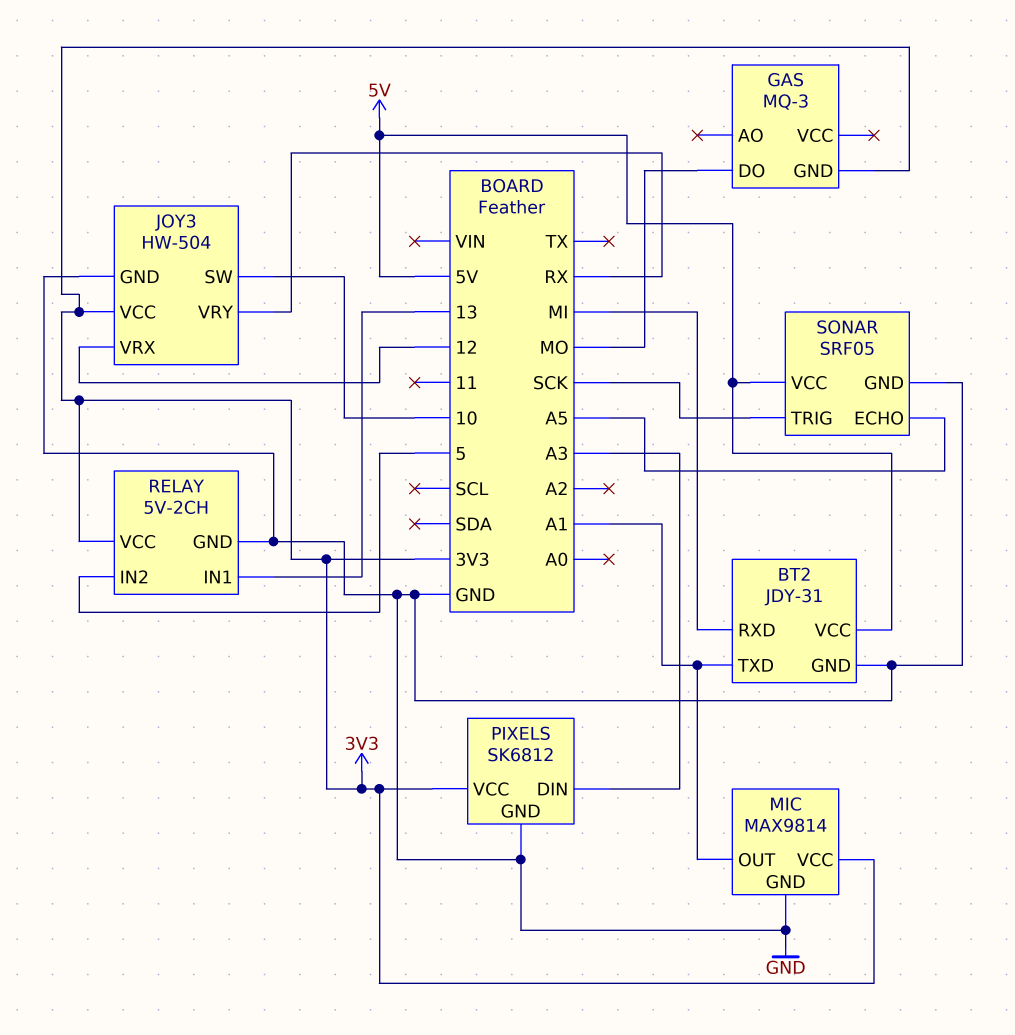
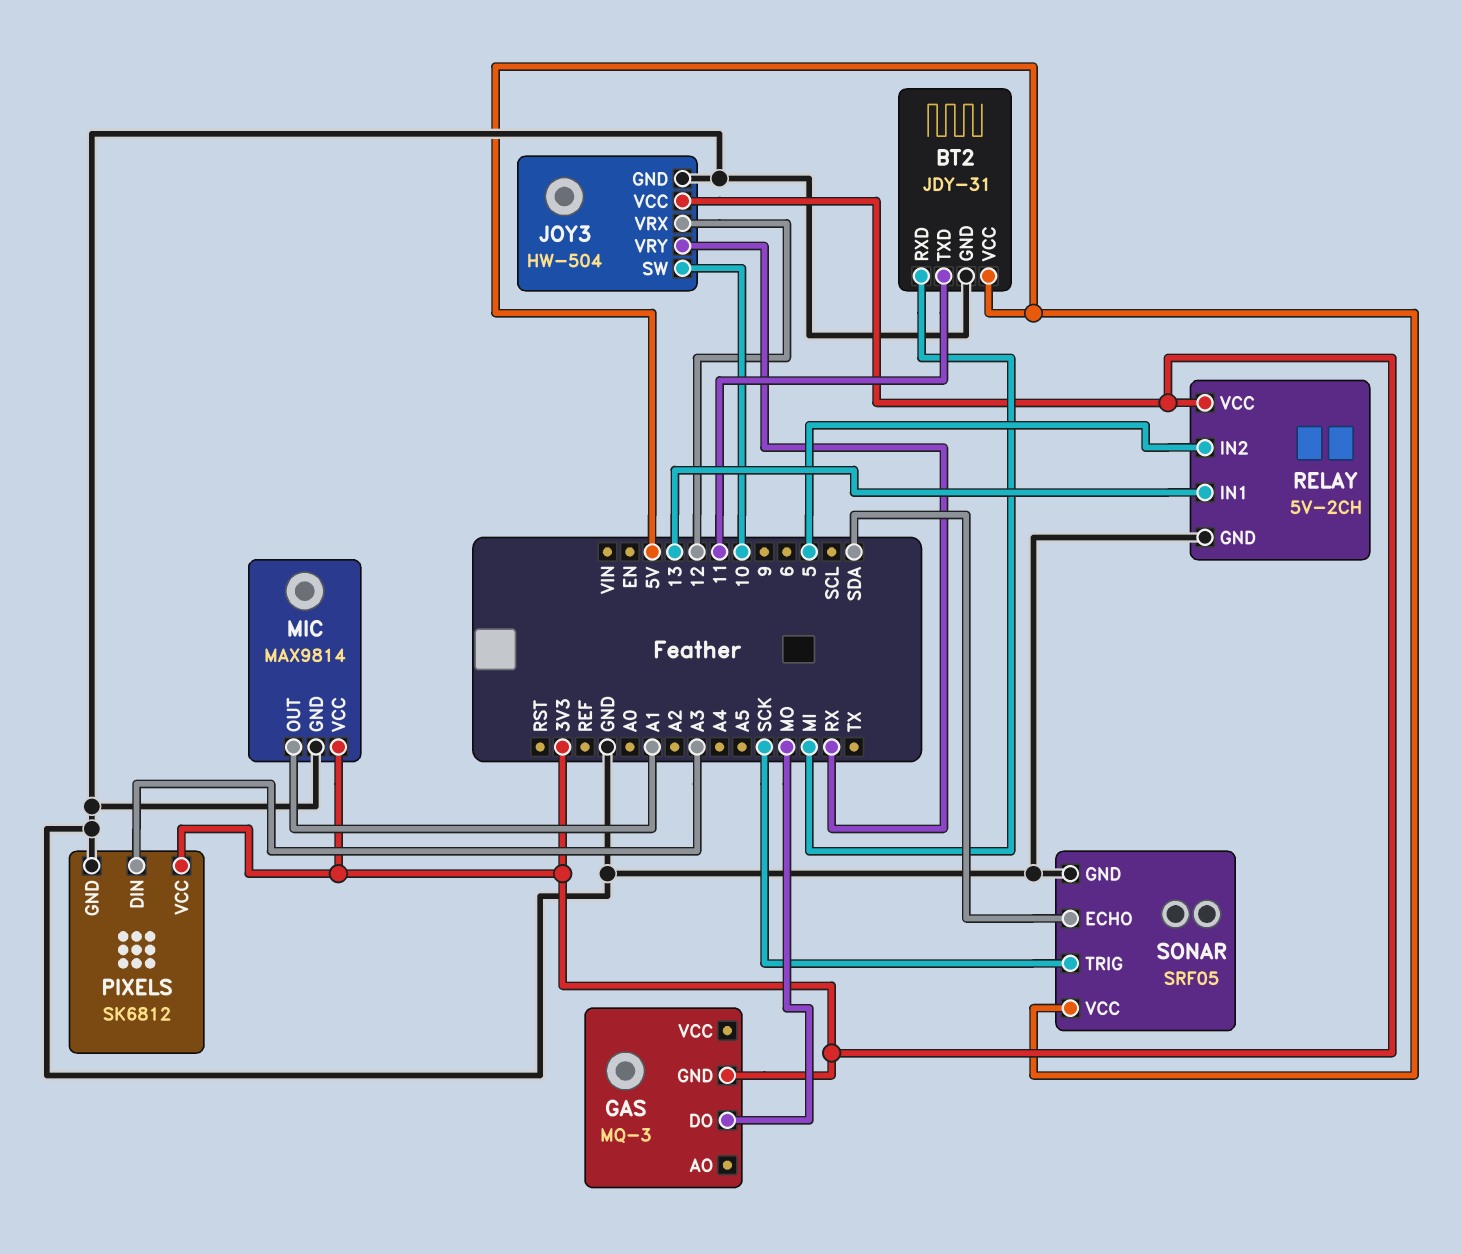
BT2 pin TXD: A1 -> 11
SONAR pin ECHO: A5 -> SDA

